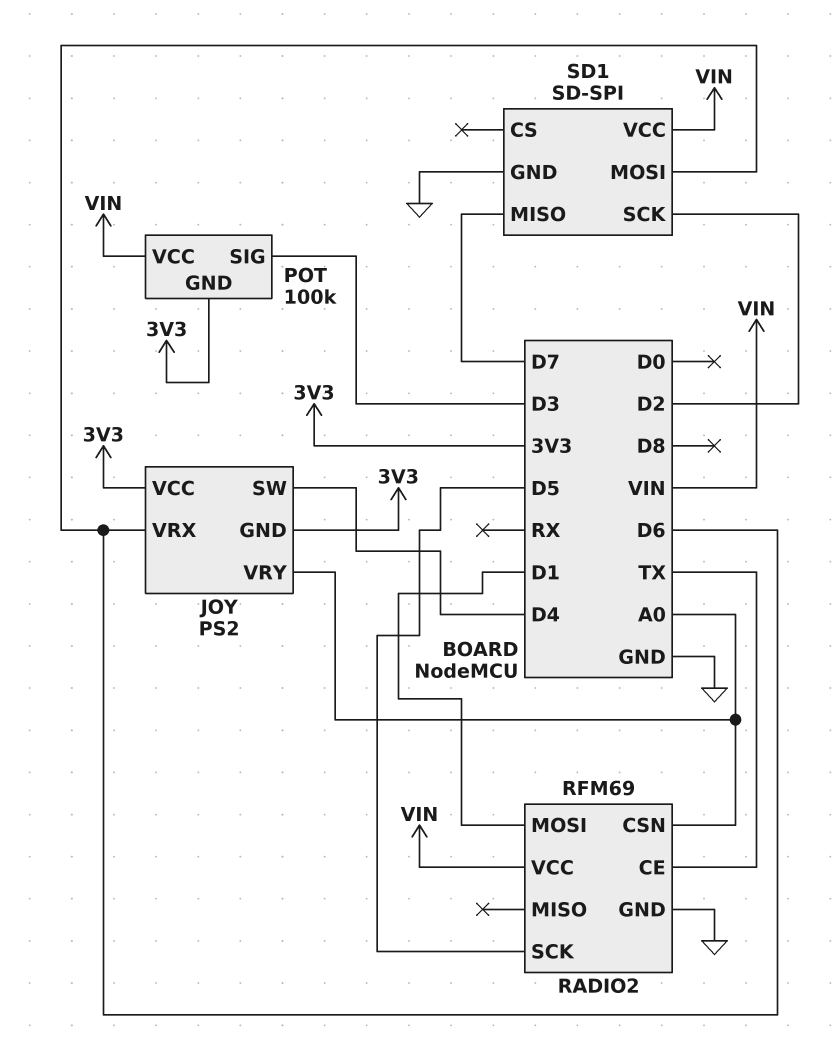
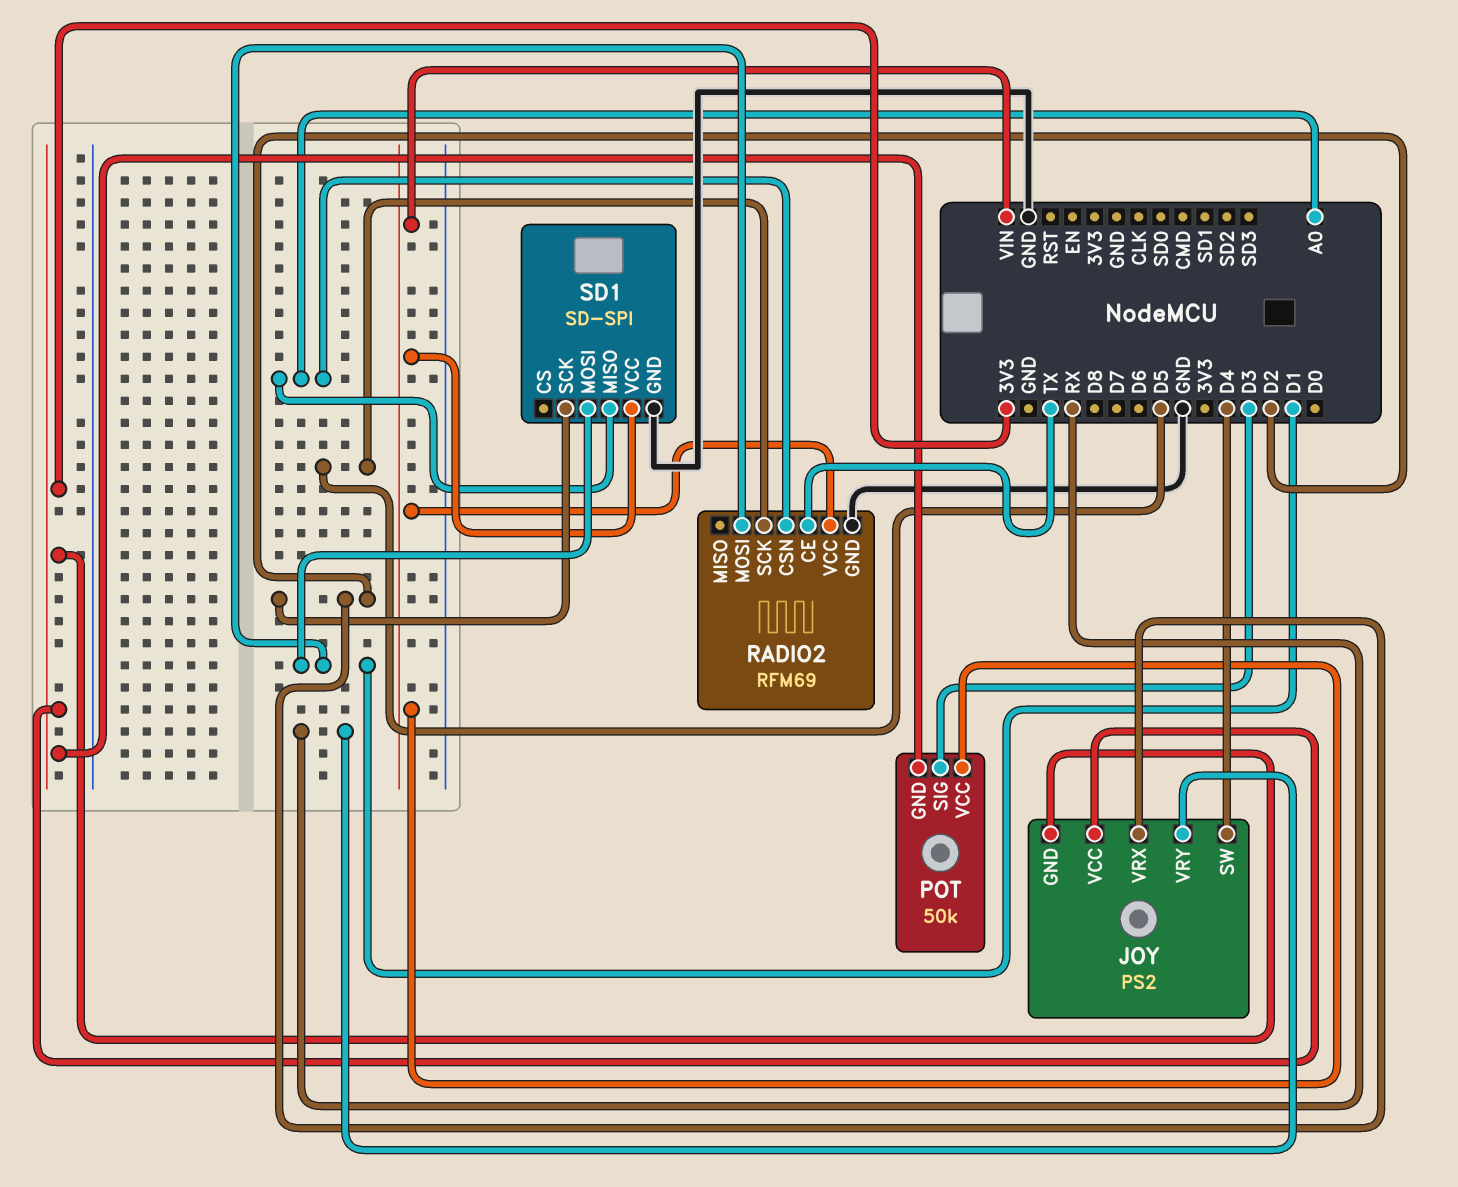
JOY pin VRX: D6 -> D2
JOY pin VRY: A0 -> RX
POT: 100k -> 50k
SD1 pin MISO: D7 -> A0
SD1 pin MOSI: D6 -> D1

